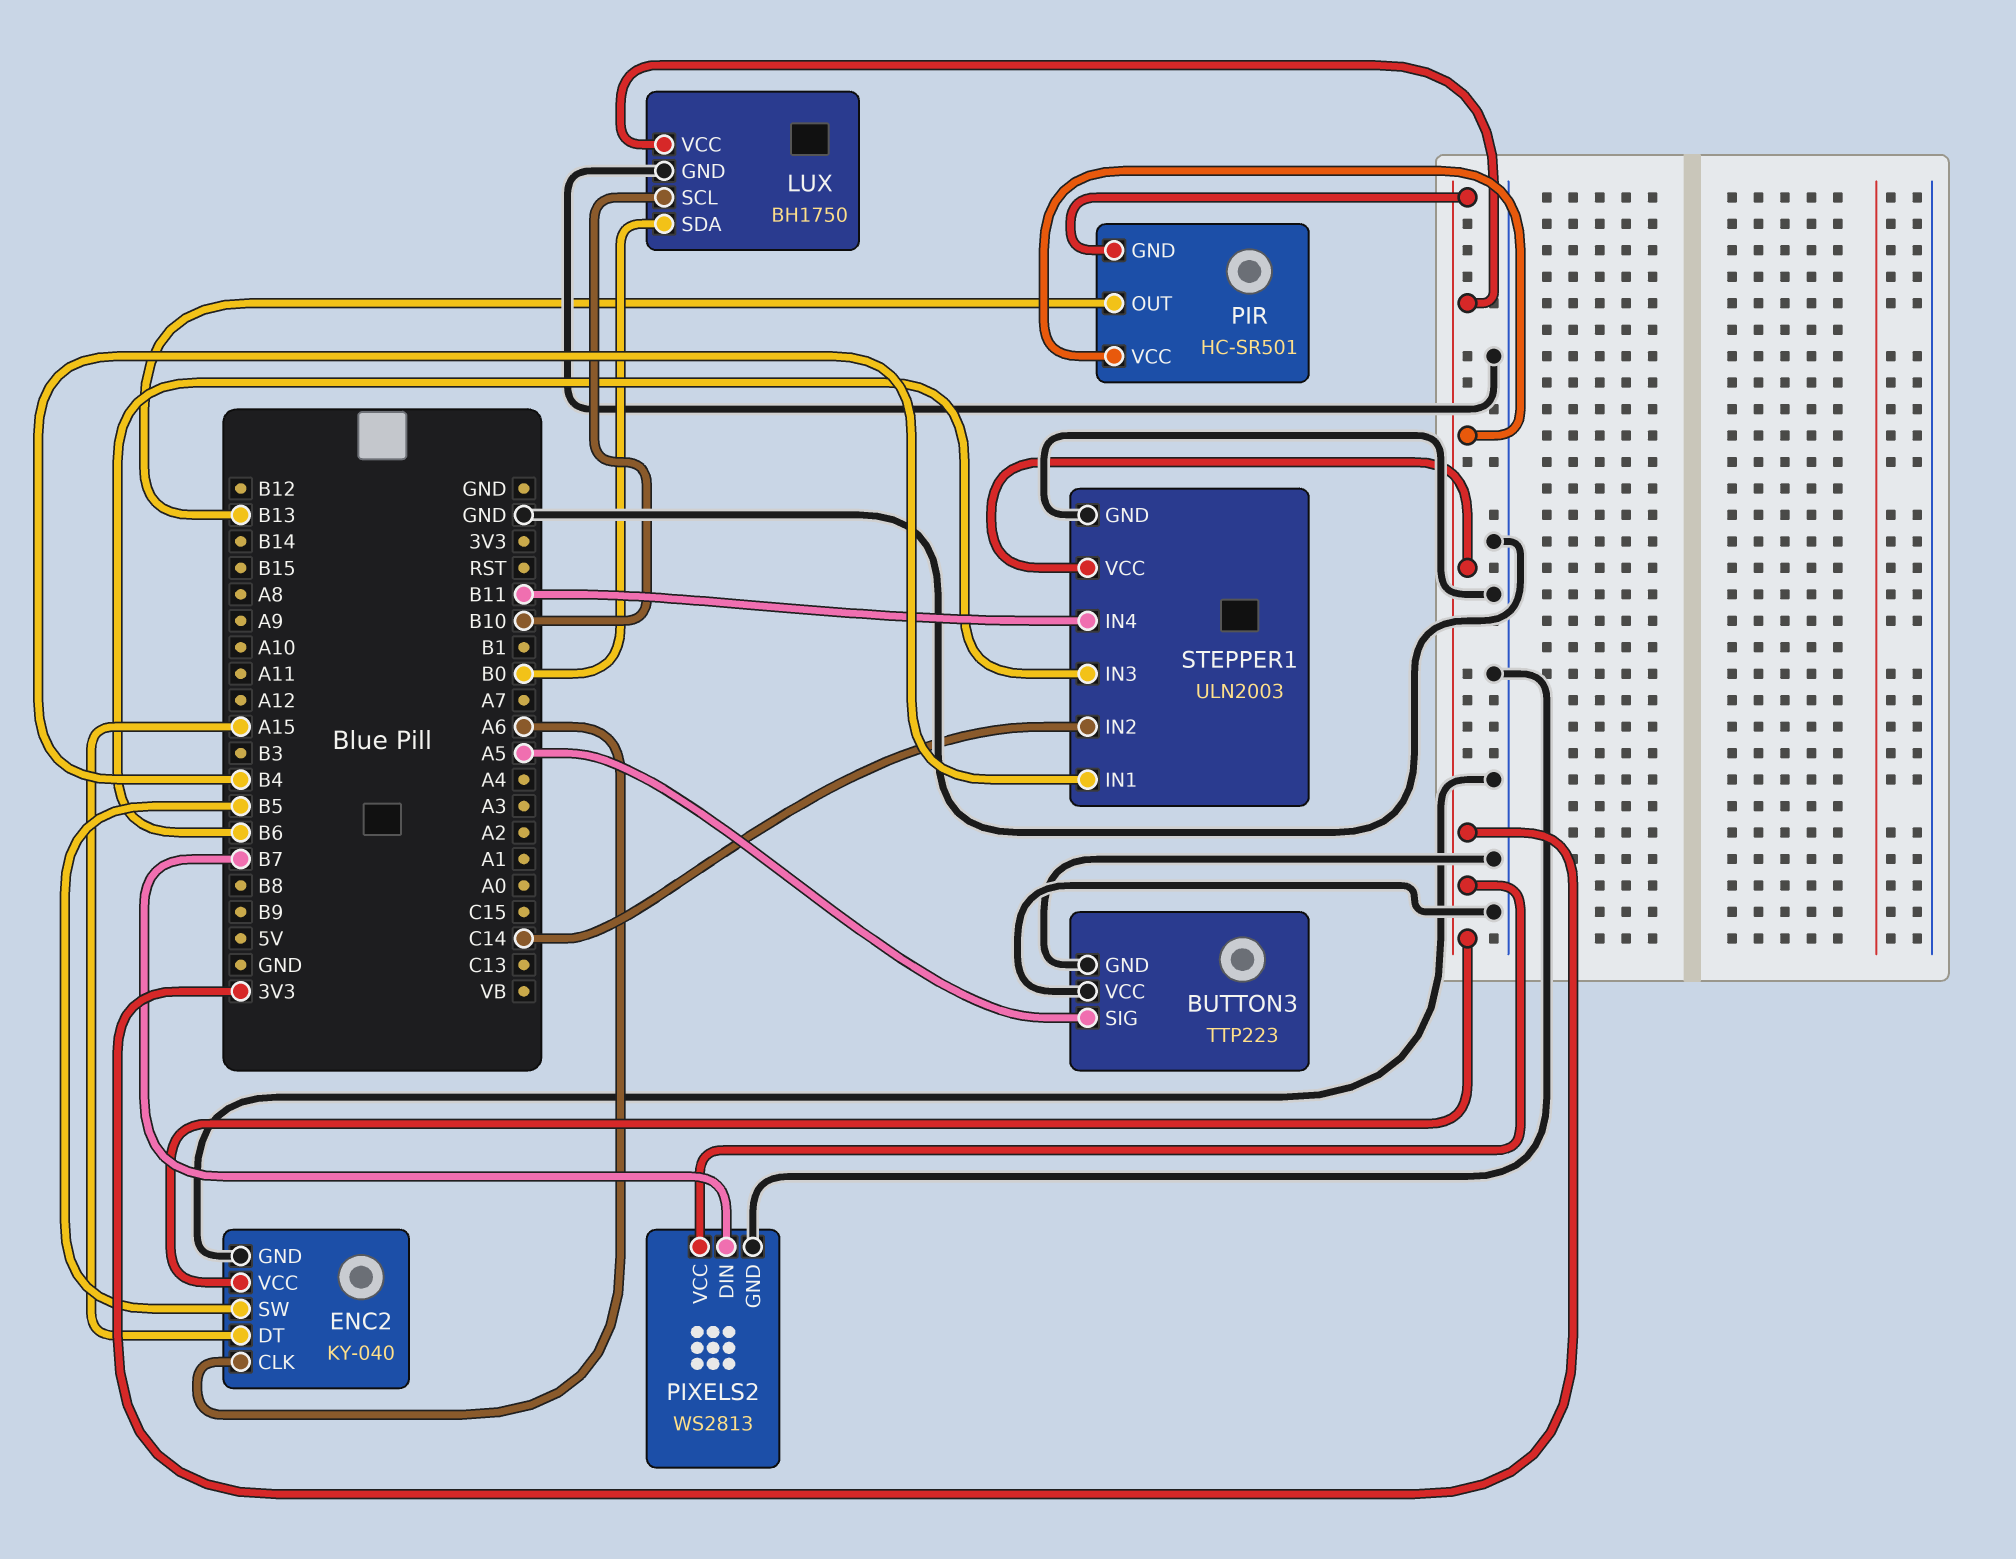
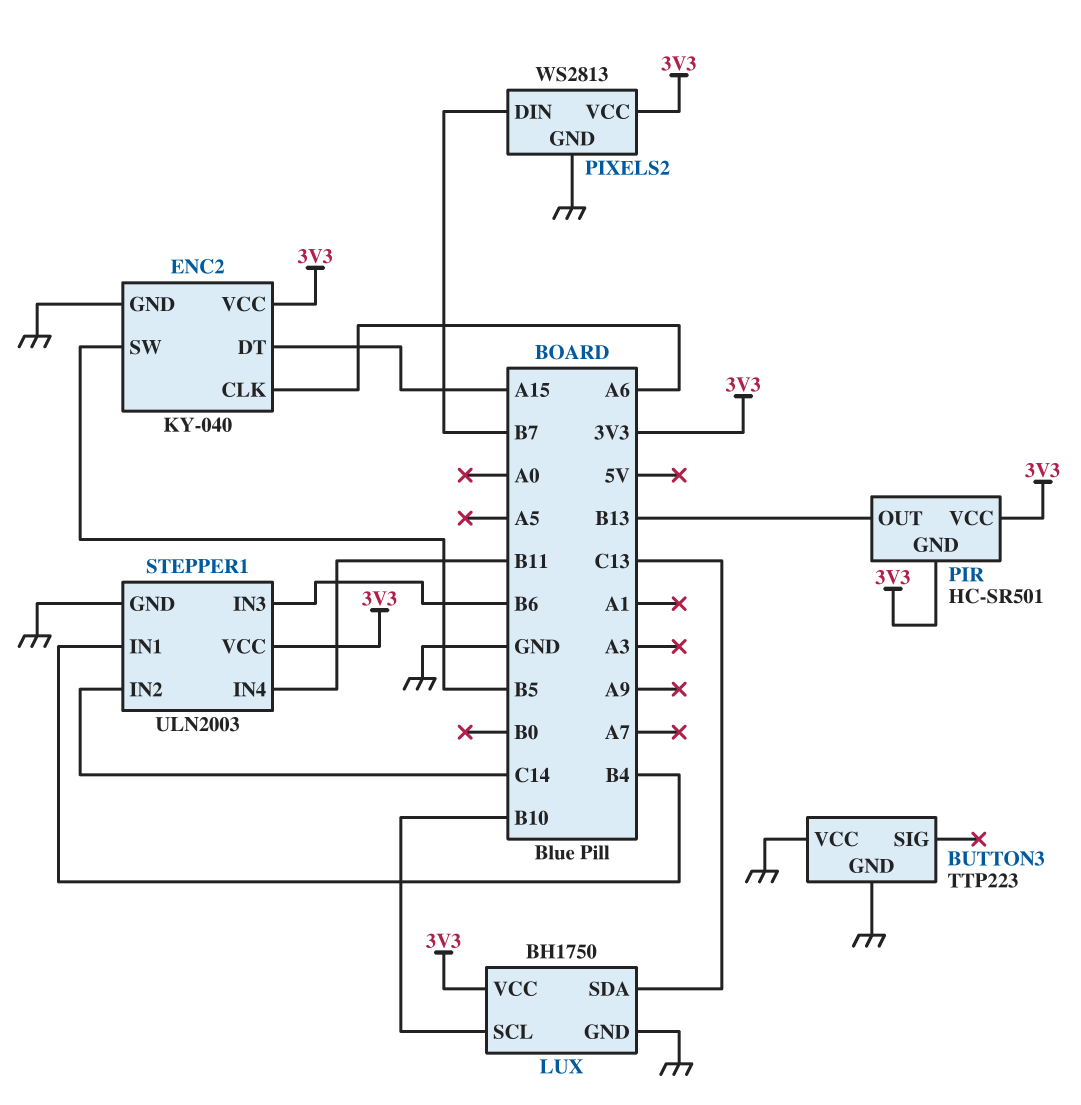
BUTTON3 pin SIG: A5 -> none
LUX pin SDA: B0 -> C13

